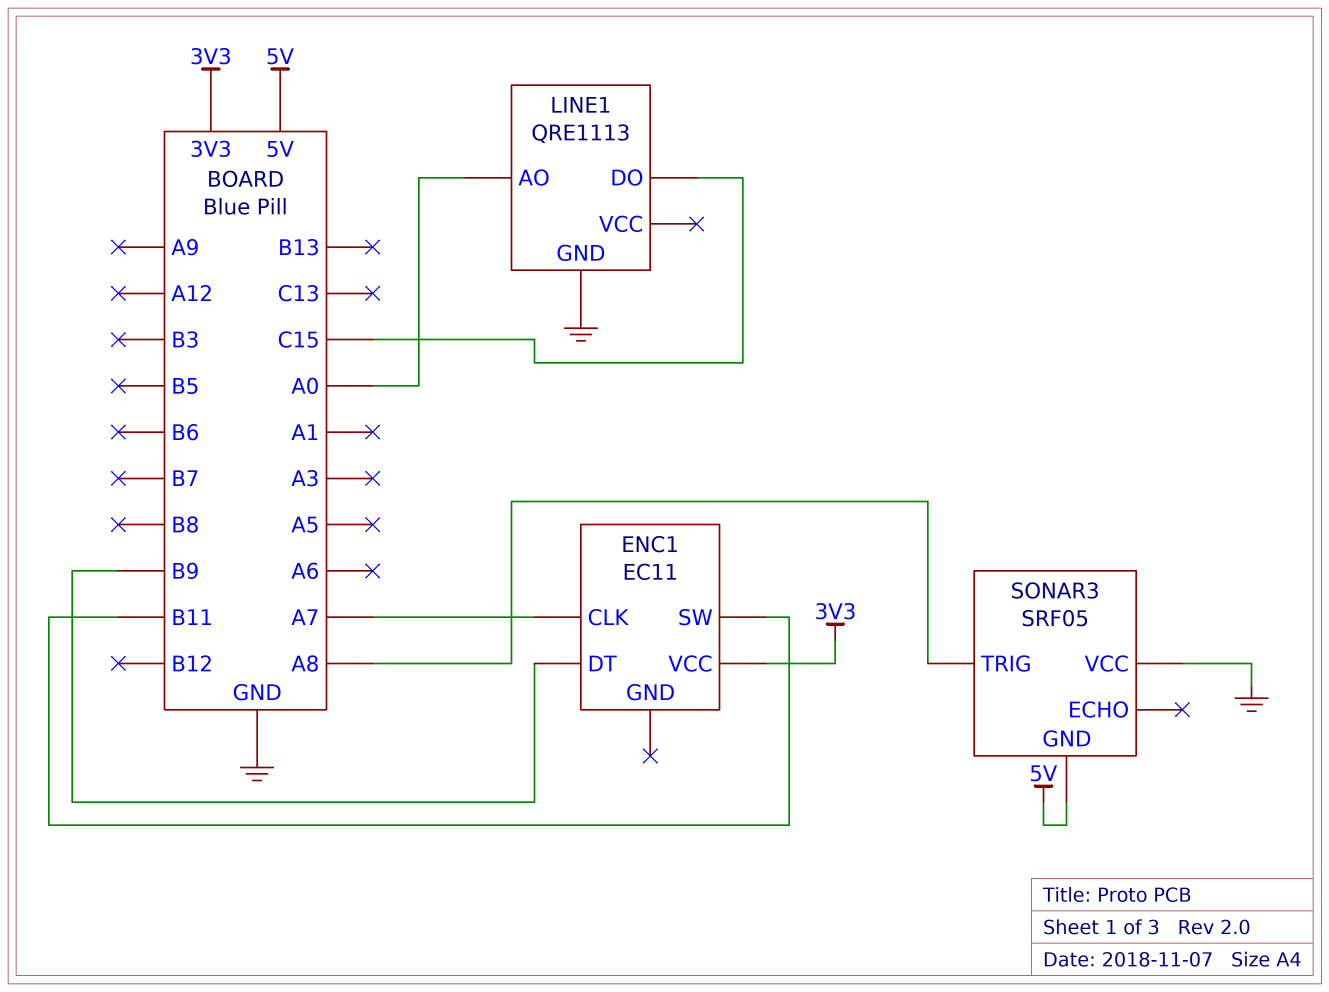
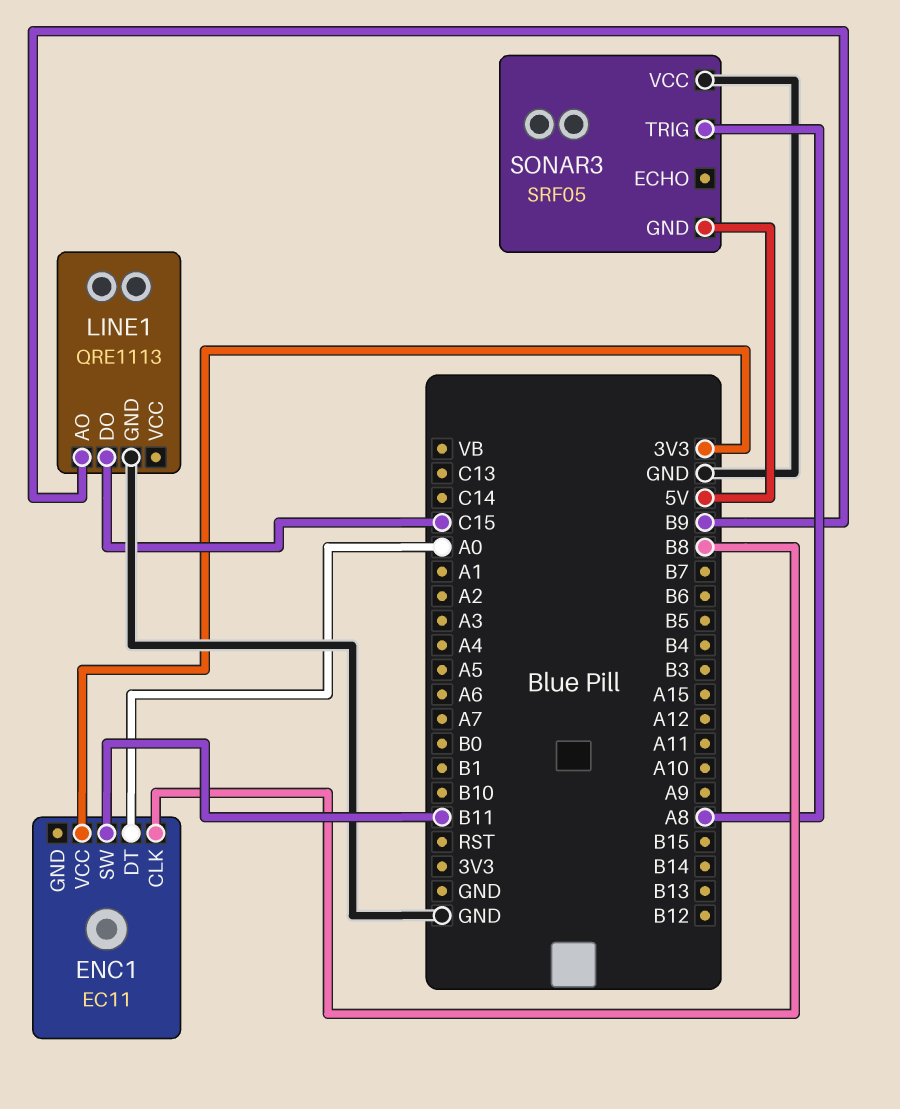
ENC1 pin CLK: A7 -> B8
ENC1 pin DT: B9 -> A0
LINE1 pin AO: A0 -> B9

